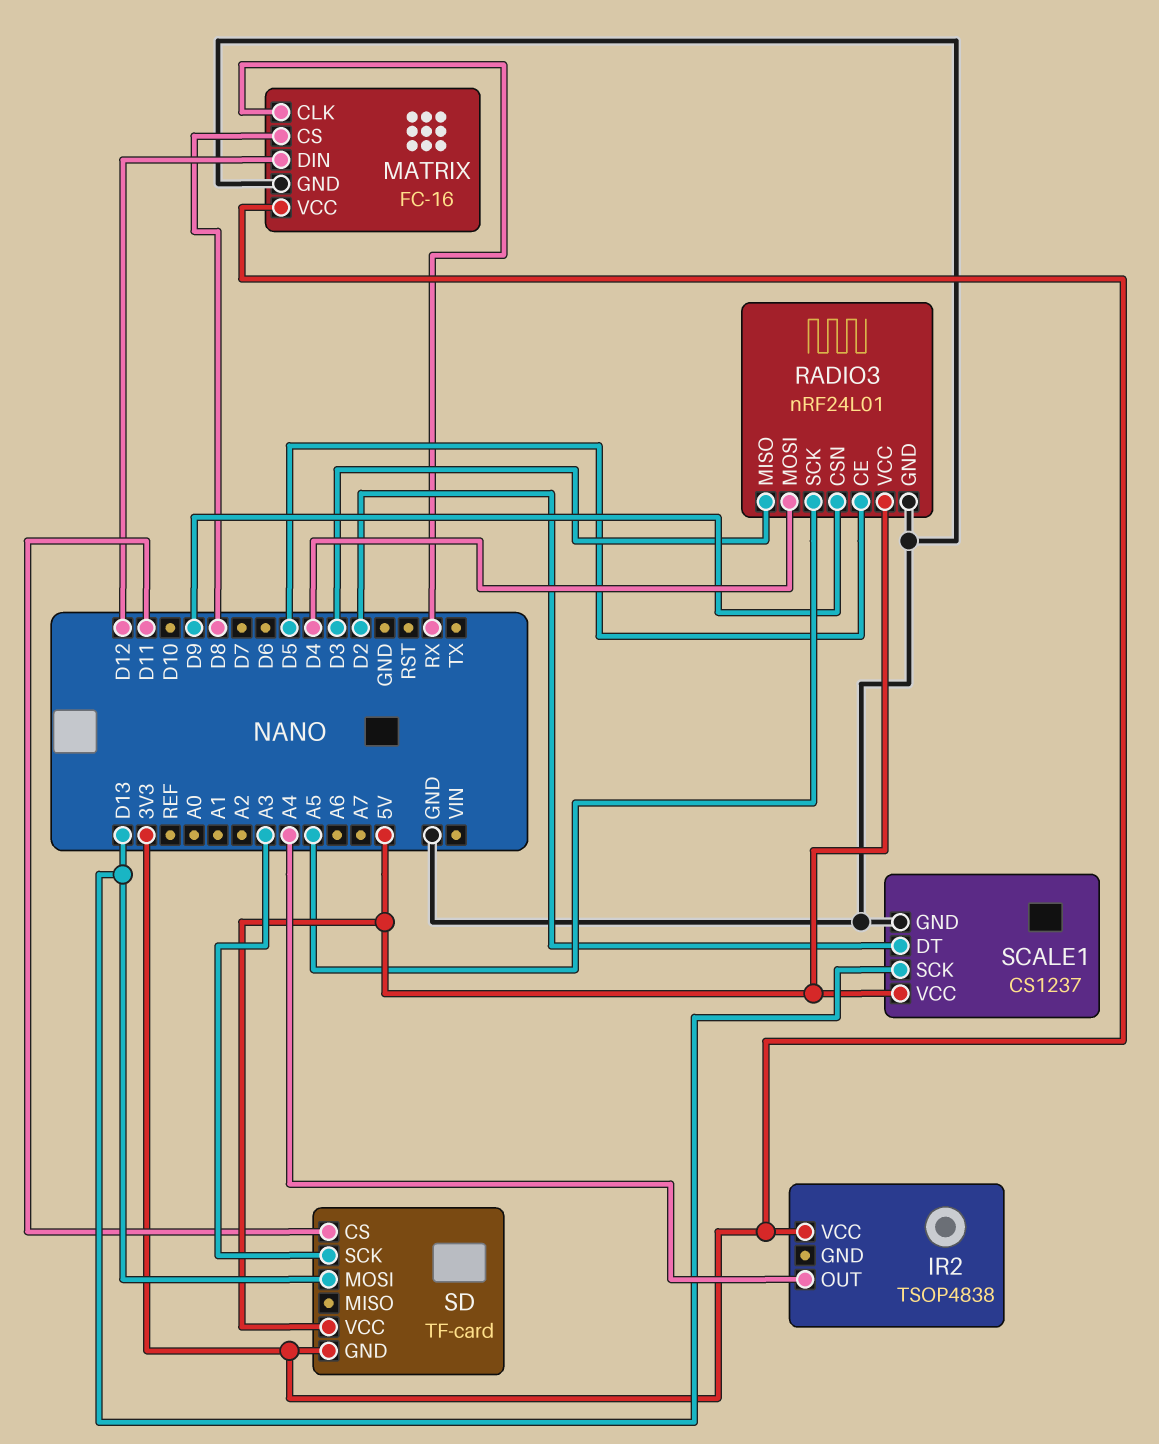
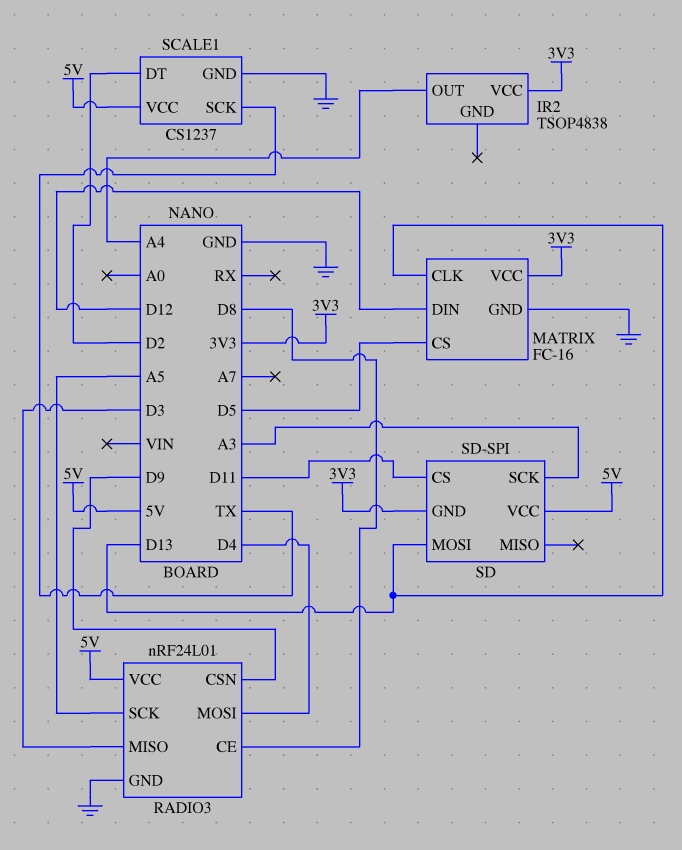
MATRIX pin CLK: RX -> D13
MATRIX pin CS: D8 -> D5
RADIO3 pin CE: D5 -> D8
SCALE1 pin SCK: D13 -> TX
SD: TF-card -> SD-SPI

